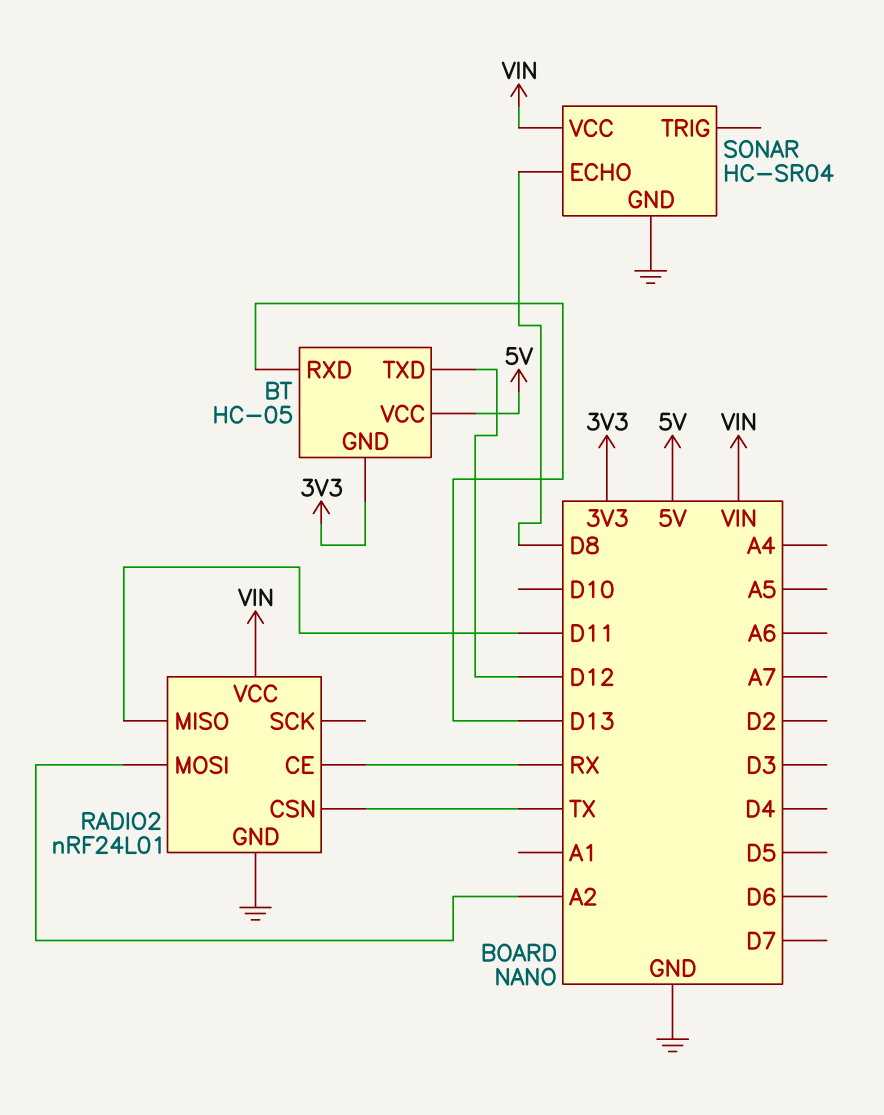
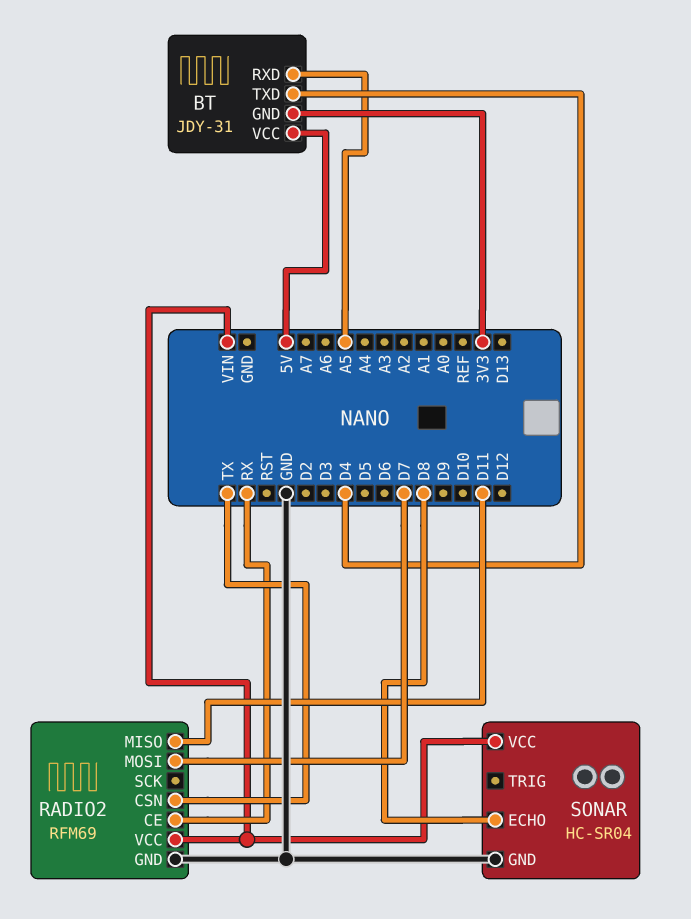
BT: HC-05 -> JDY-31
BT pin RXD: D13 -> A5
BT pin TXD: D12 -> D4
RADIO2: nRF24L01 -> RFM69
RADIO2 pin MOSI: A2 -> D7

